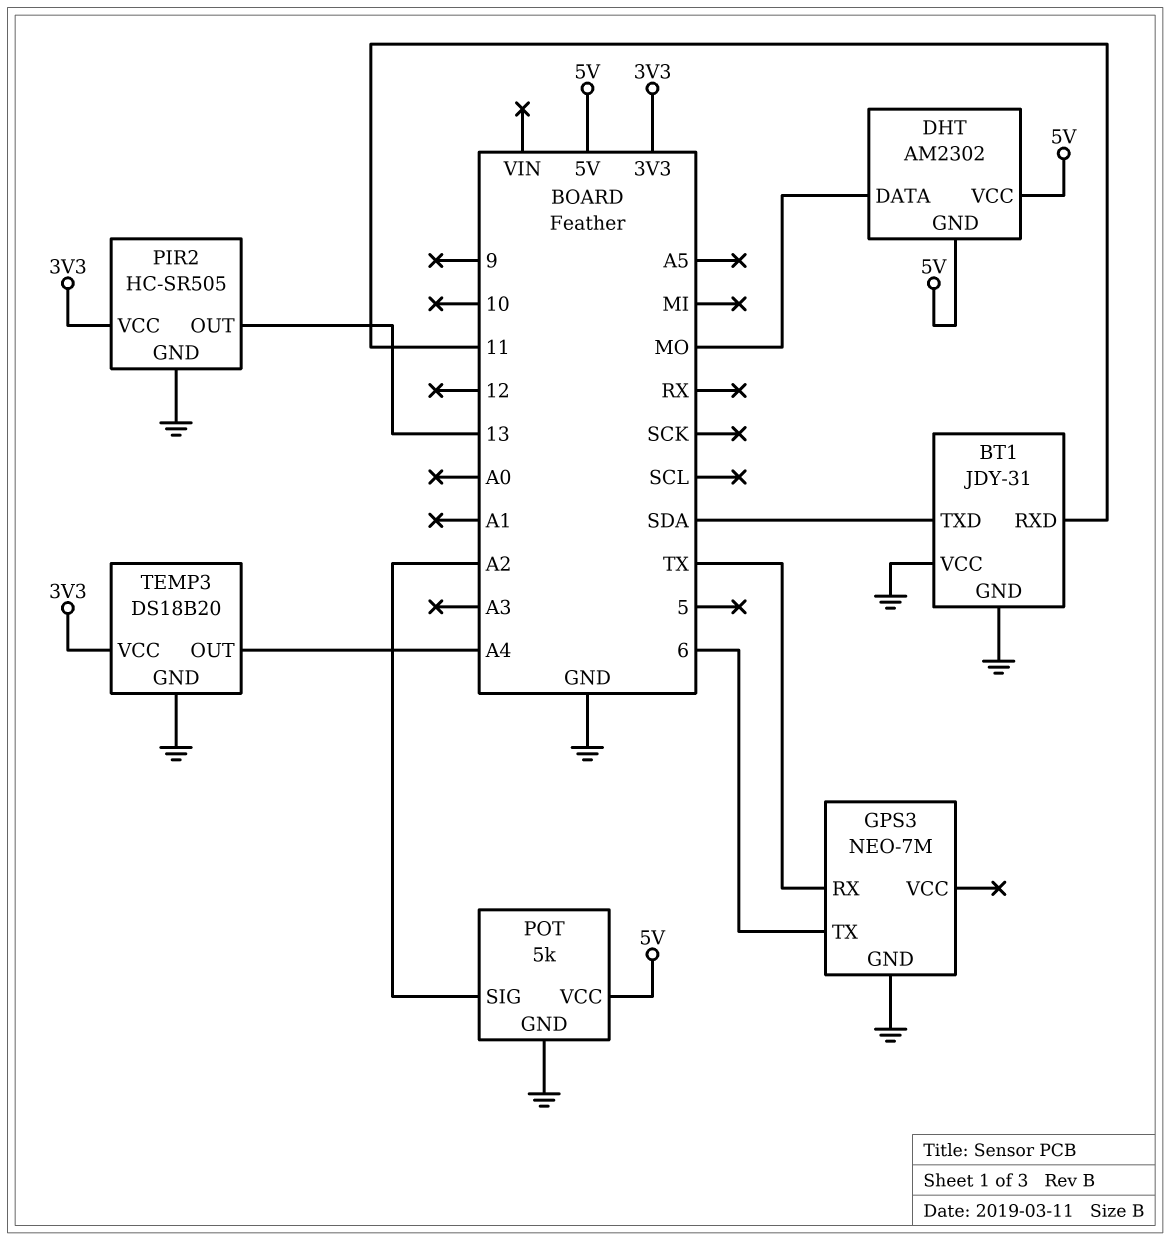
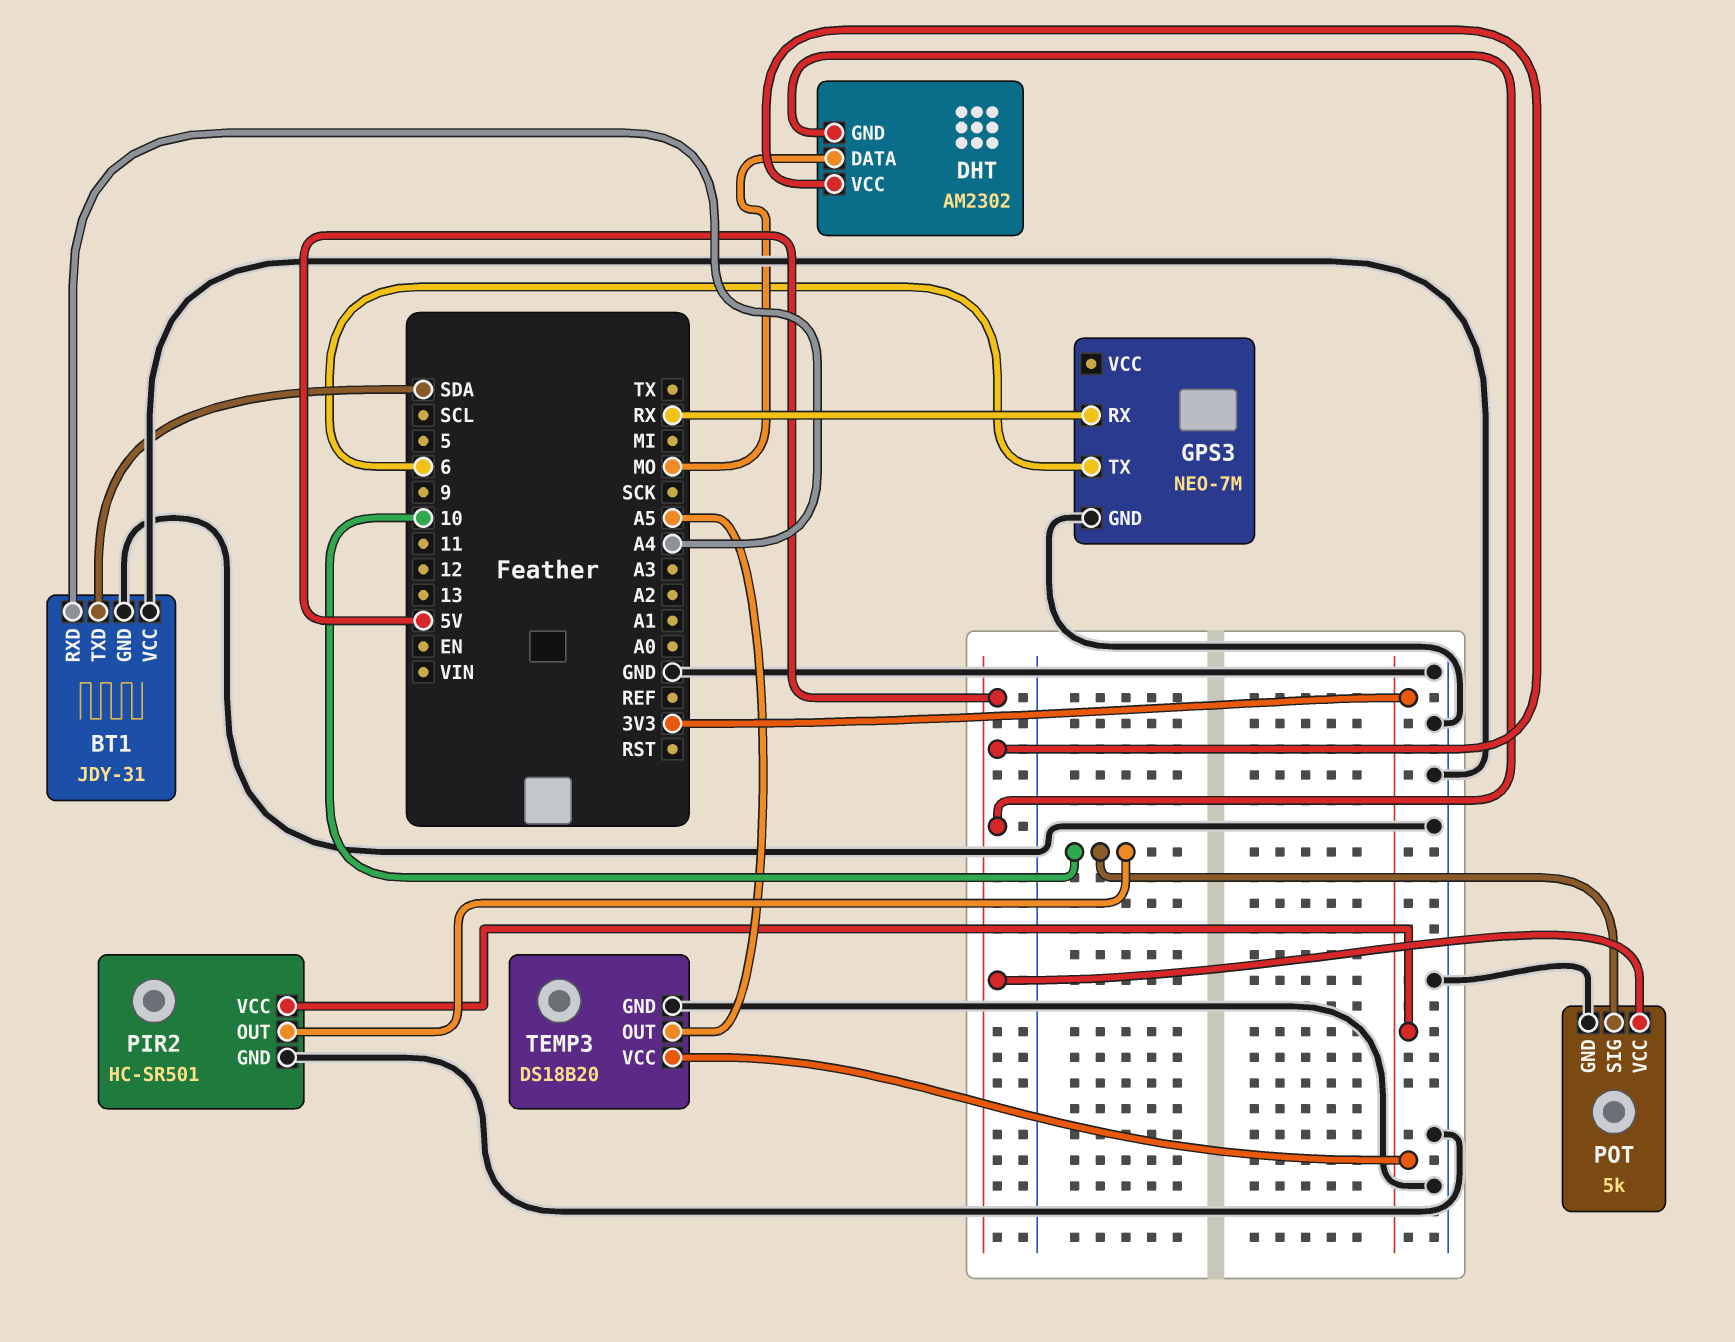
BT1 pin RXD: 11 -> A4
GPS3 pin RX: TX -> RX
PIR2: HC-SR505 -> HC-SR501
PIR2 pin OUT: 13 -> 10
POT pin SIG: A2 -> 10
TEMP3 pin OUT: A4 -> A5

